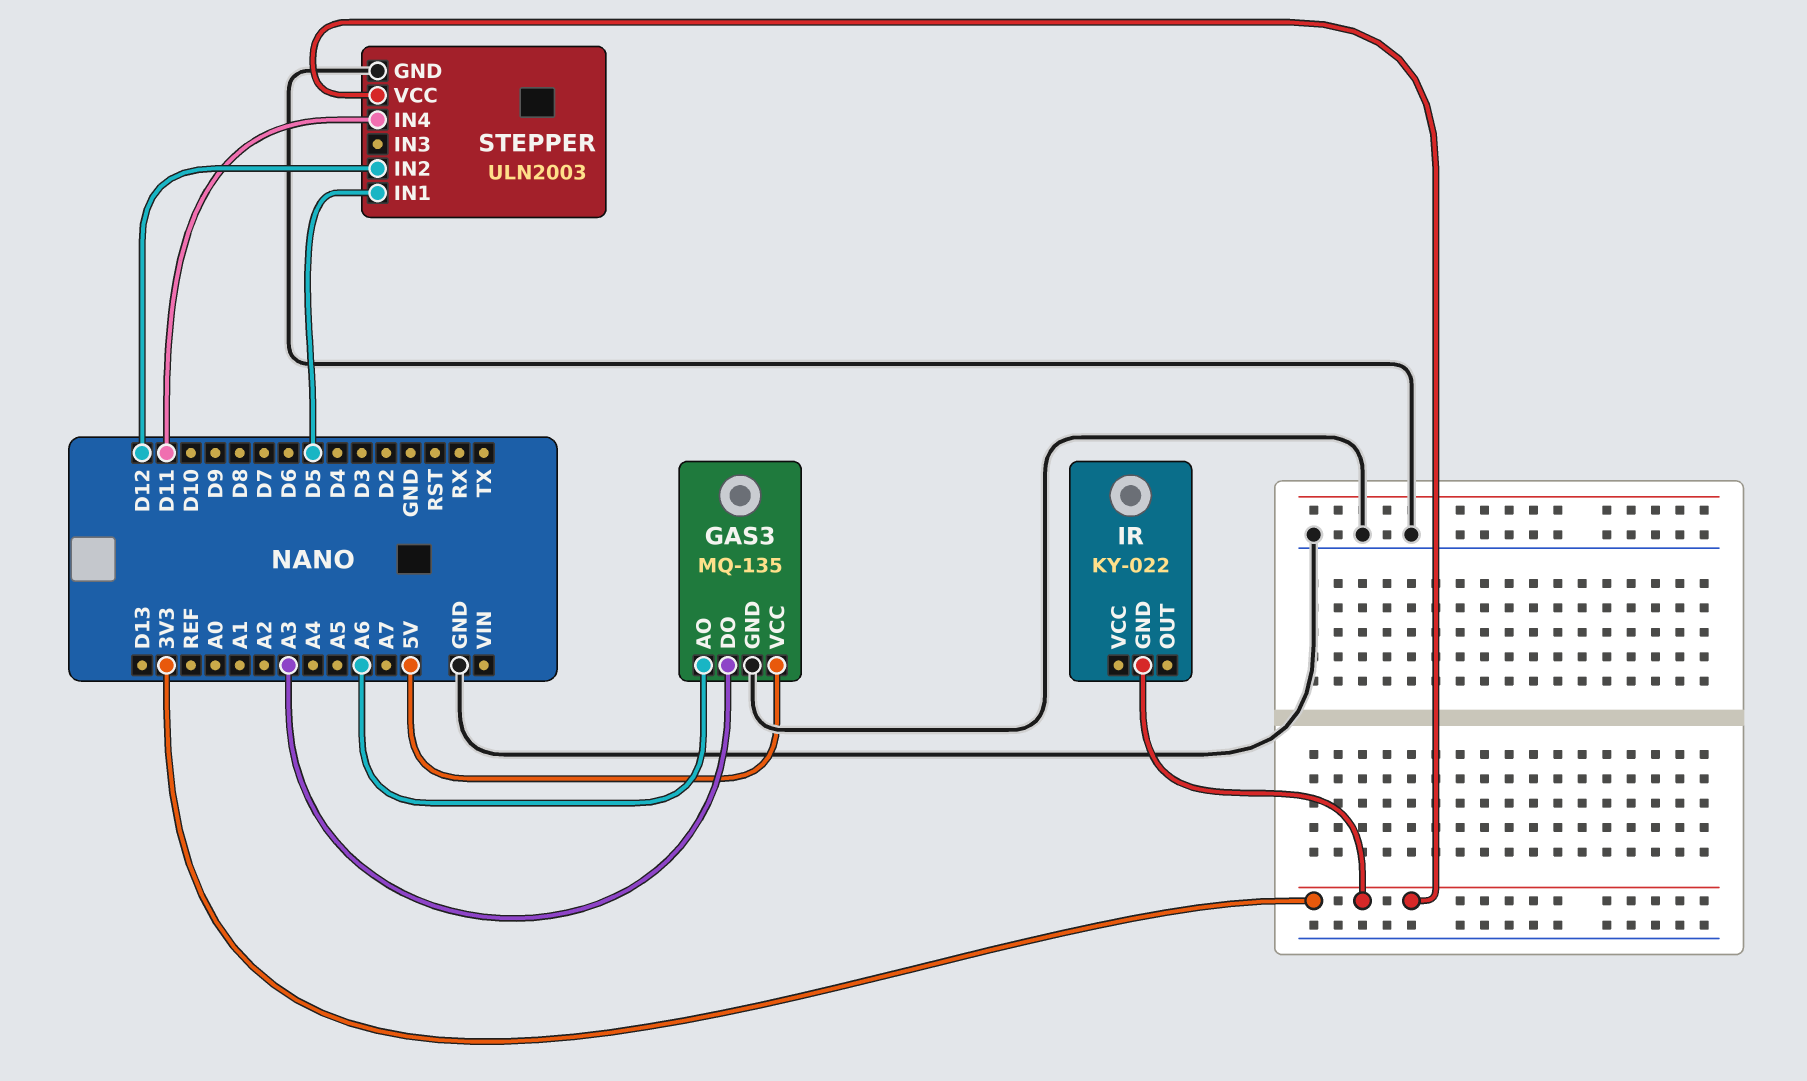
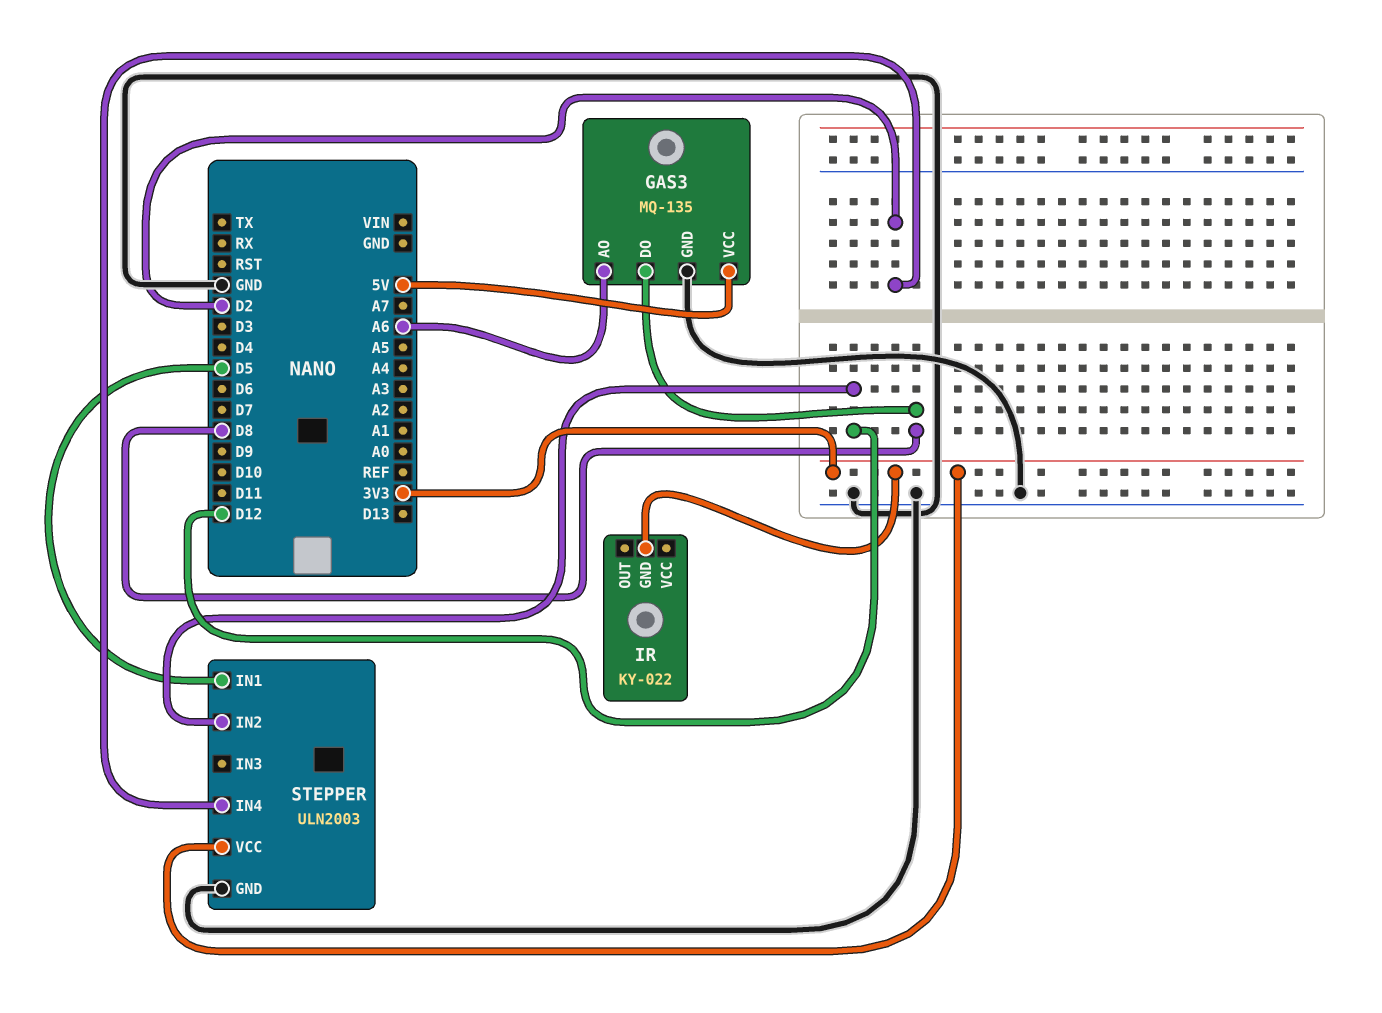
GAS3 pin DO: A3 -> D8
STEPPER pin IN4: D11 -> D2

